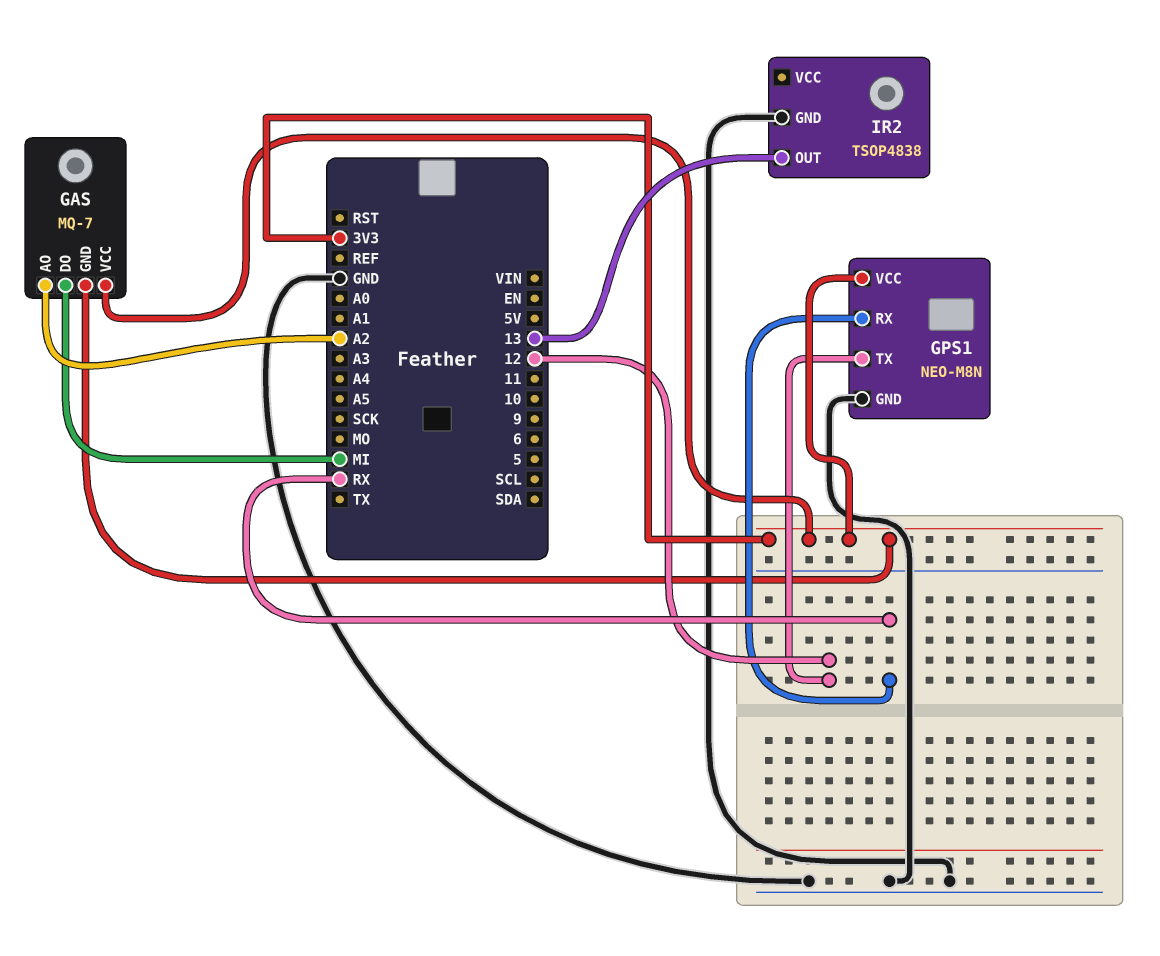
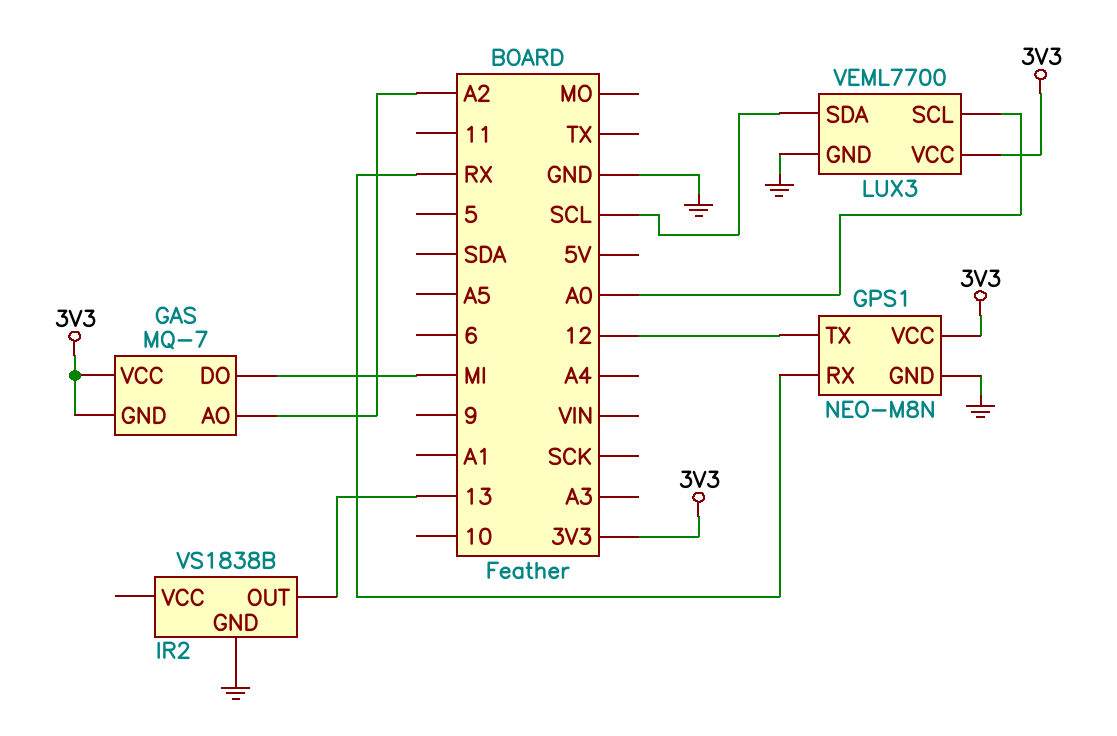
IR2: TSOP4838 -> VS1838B
LUX3: none -> VEML7700
LUX3 pin GND: none -> GND
LUX3 pin SCL: none -> A0
LUX3 pin SDA: none -> SCL
LUX3 pin VCC: none -> 3V3

